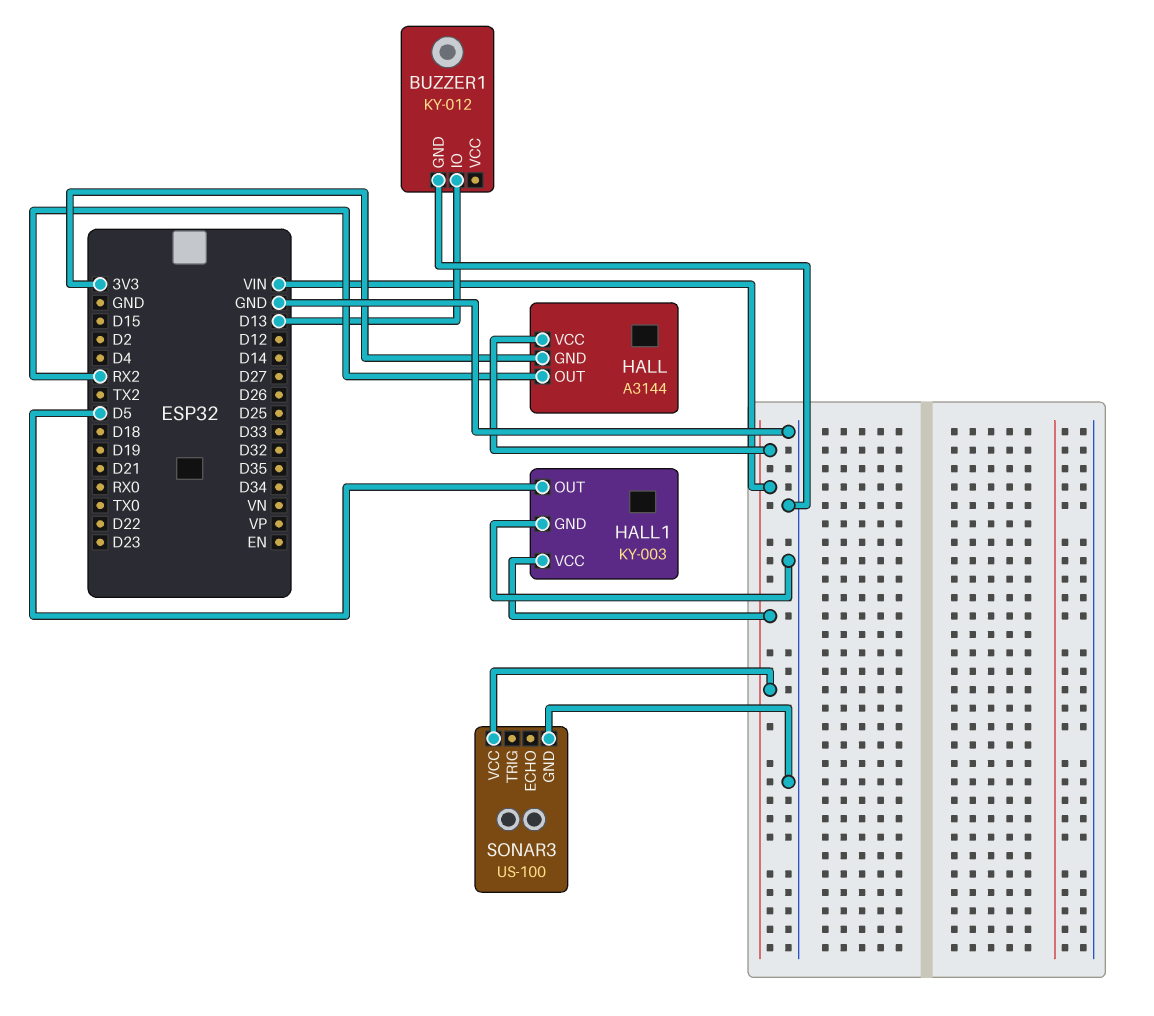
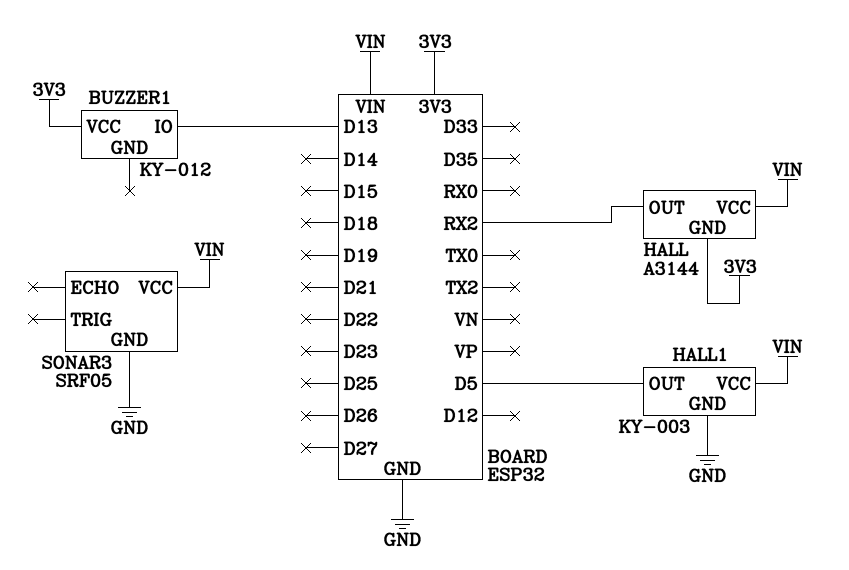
BUZZER1 pin GND: GND -> none
BUZZER1 pin VCC: none -> 3V3
SONAR3: US-100 -> SRF05

